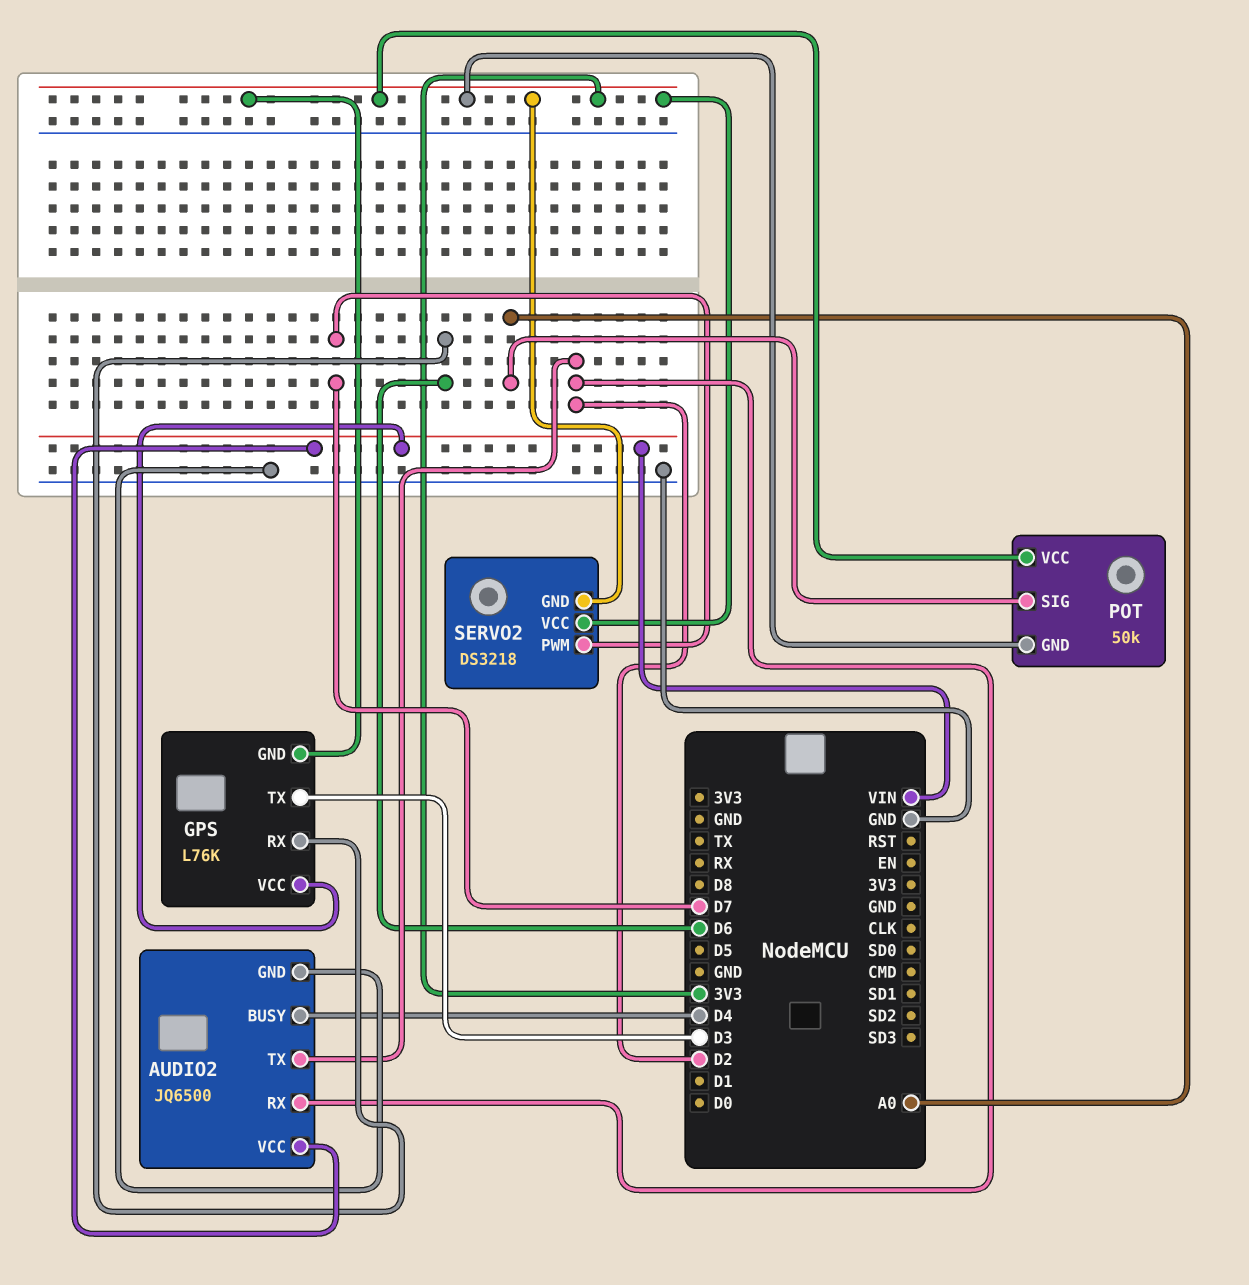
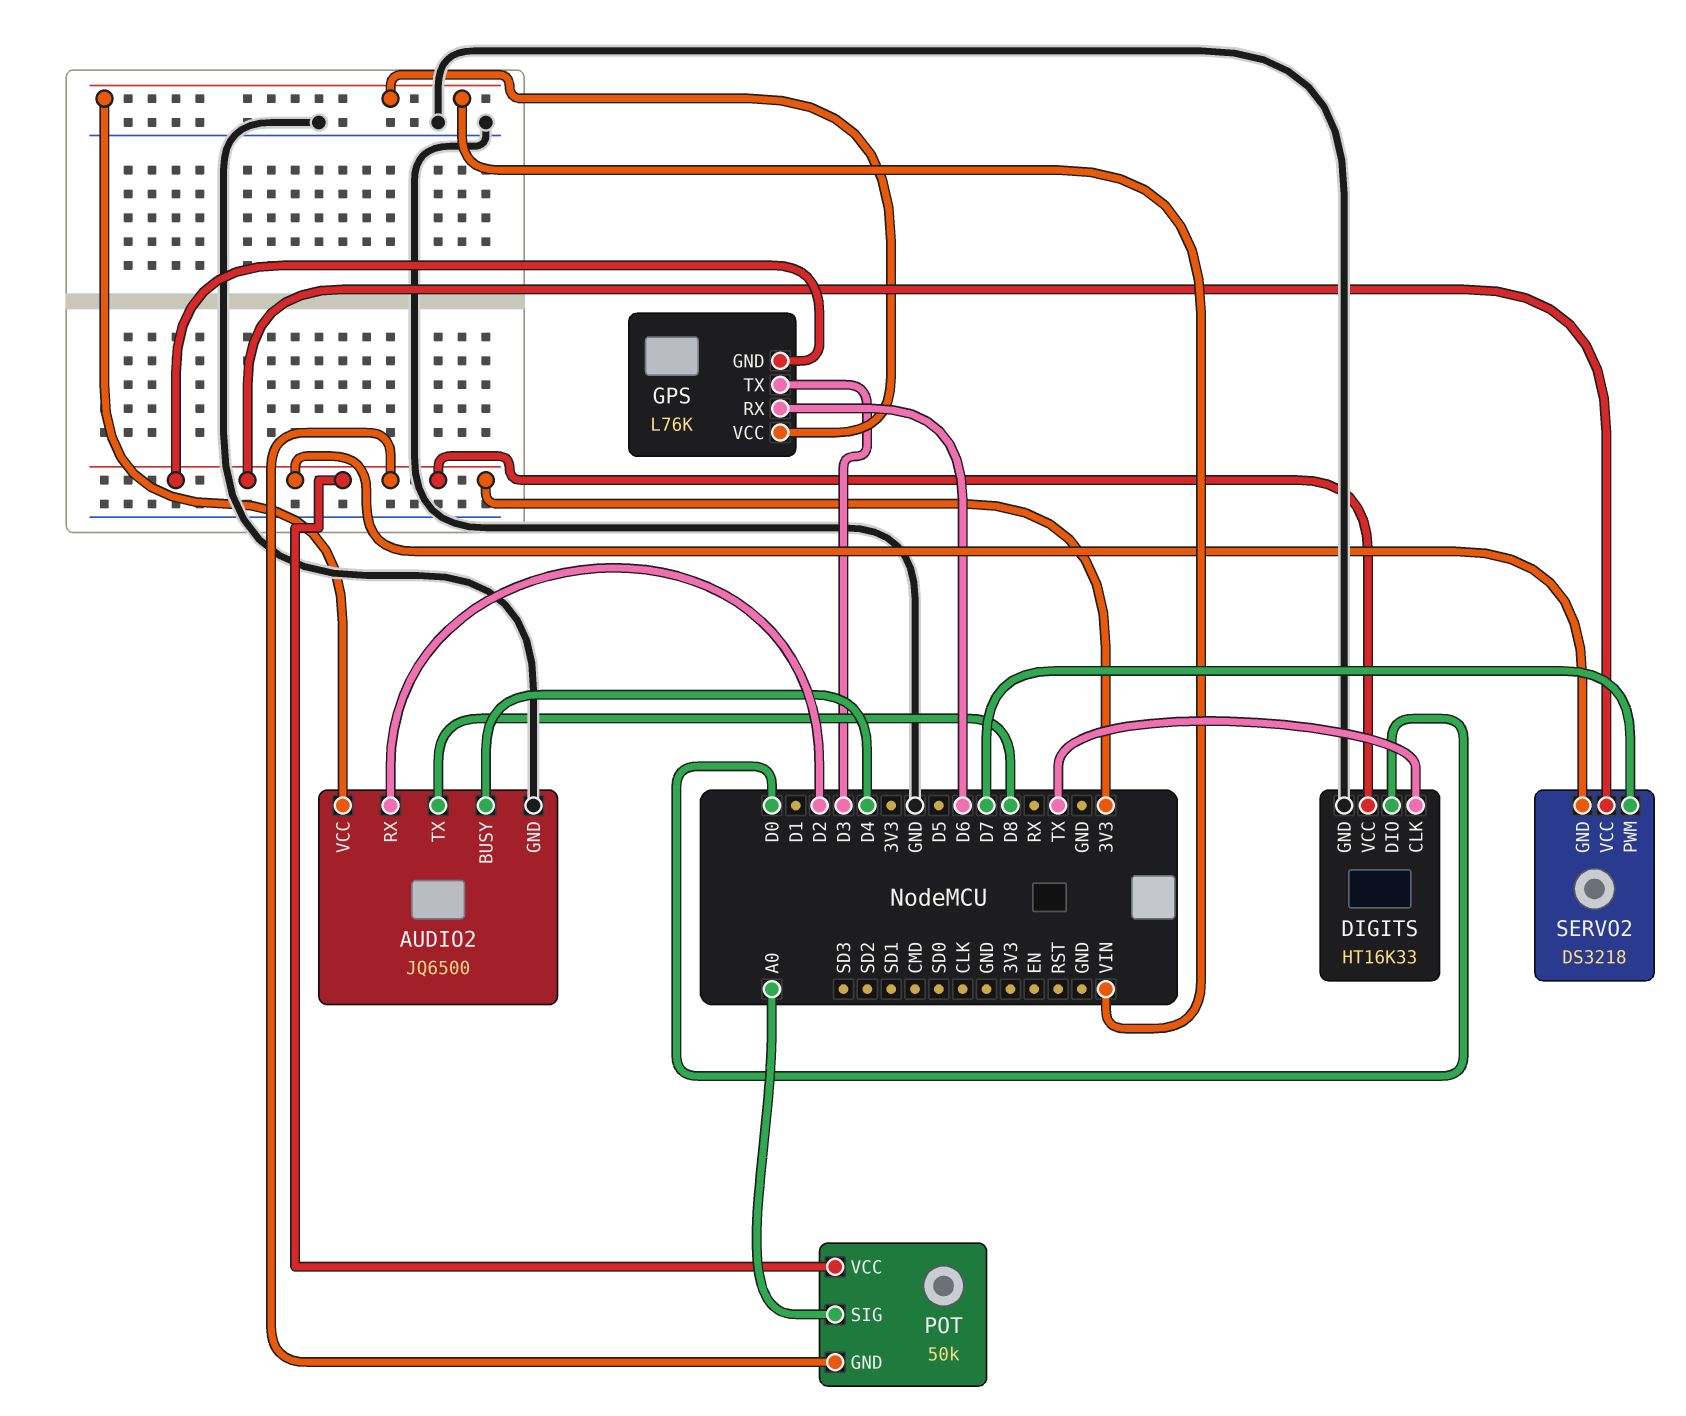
AUDIO2 pin TX: D2 -> D8
DIGITS: none -> HT16K33
DIGITS pin CLK: none -> TX
DIGITS pin DIO: none -> D0
DIGITS pin GND: none -> GND
DIGITS pin VCC: none -> 3V3

